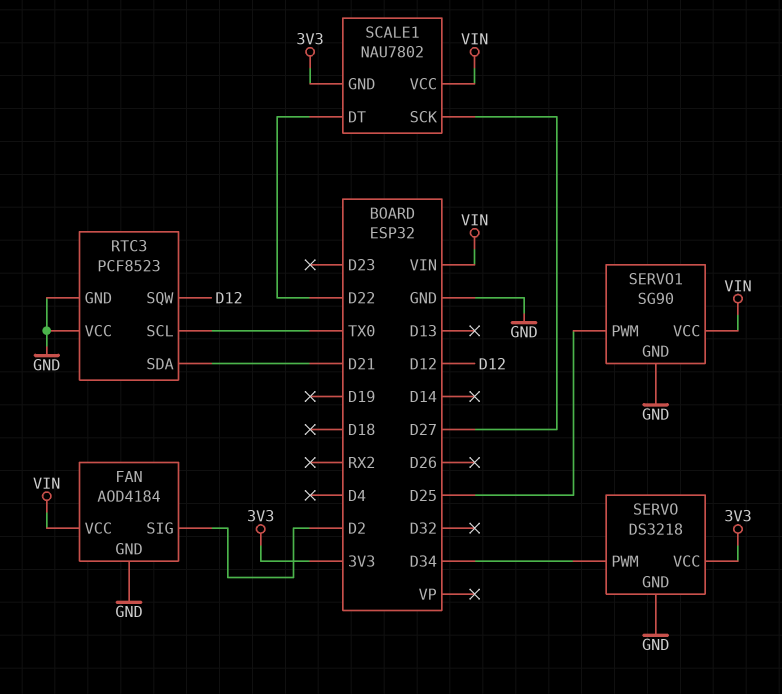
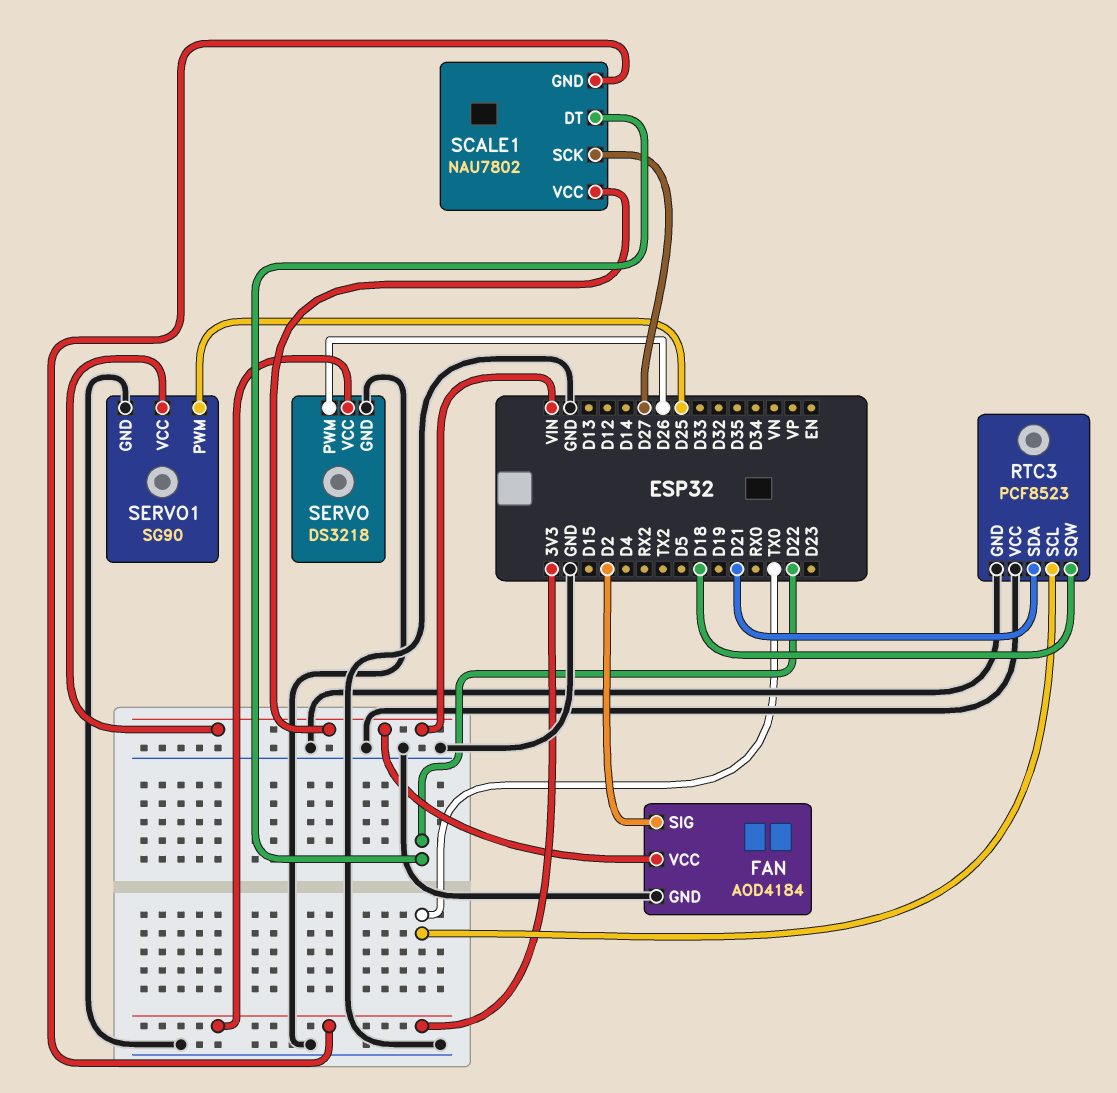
RTC3 pin SQW: D12 -> D18
SERVO pin PWM: D34 -> D26

